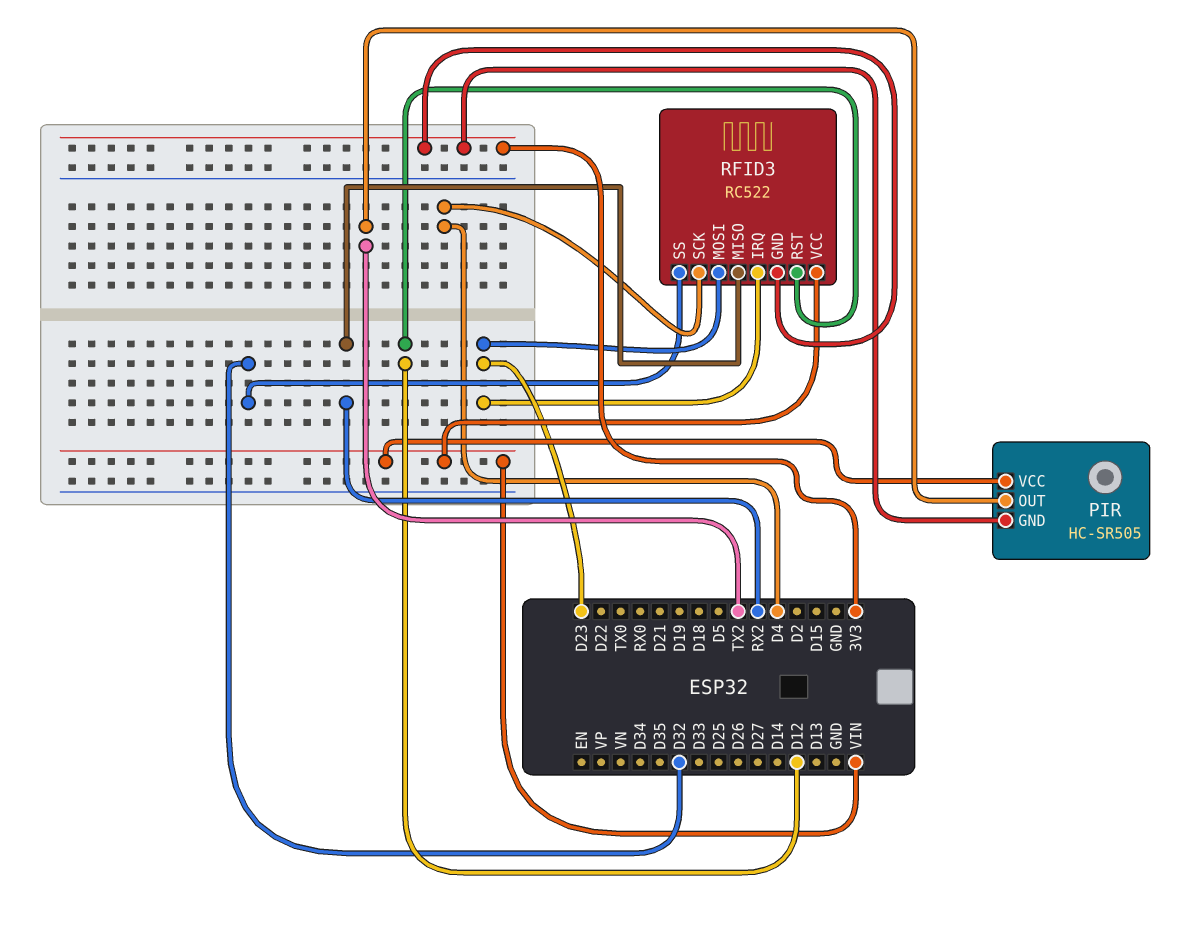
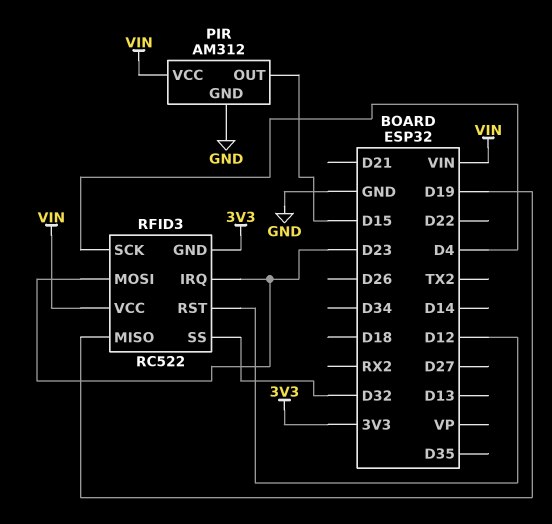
PIR: HC-SR505 -> AM312
PIR pin GND: 3V3 -> GND
PIR pin OUT: TX2 -> D15
RFID3 pin MISO: RX2 -> D19

